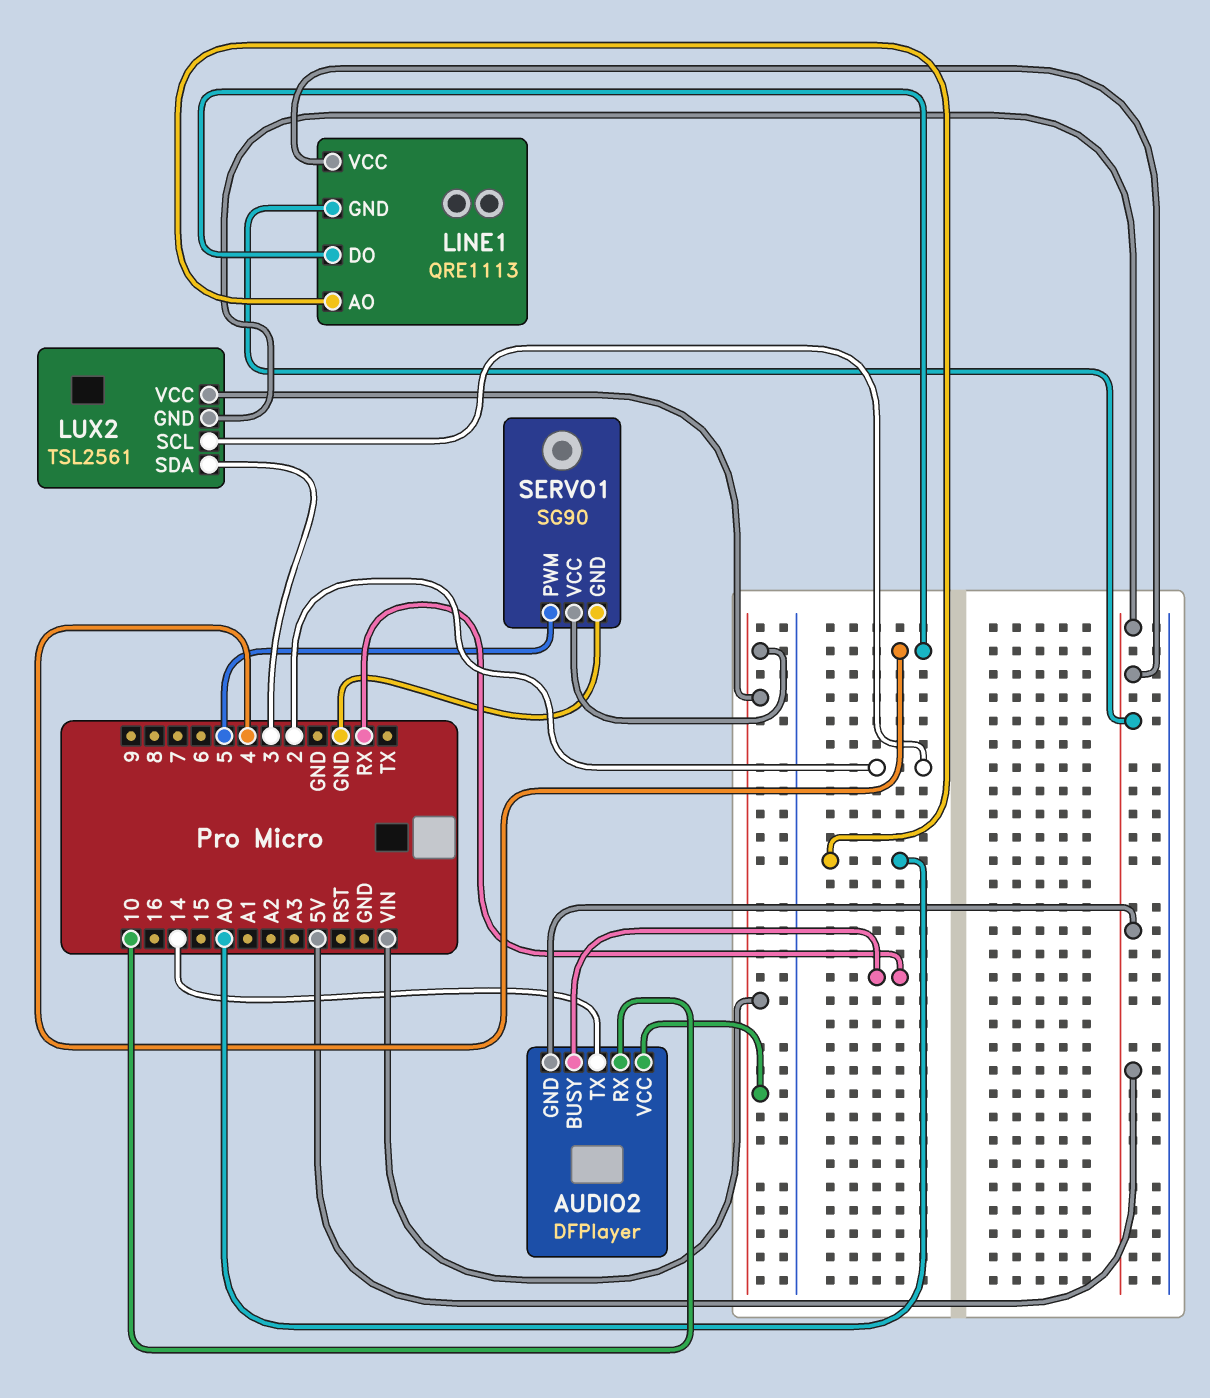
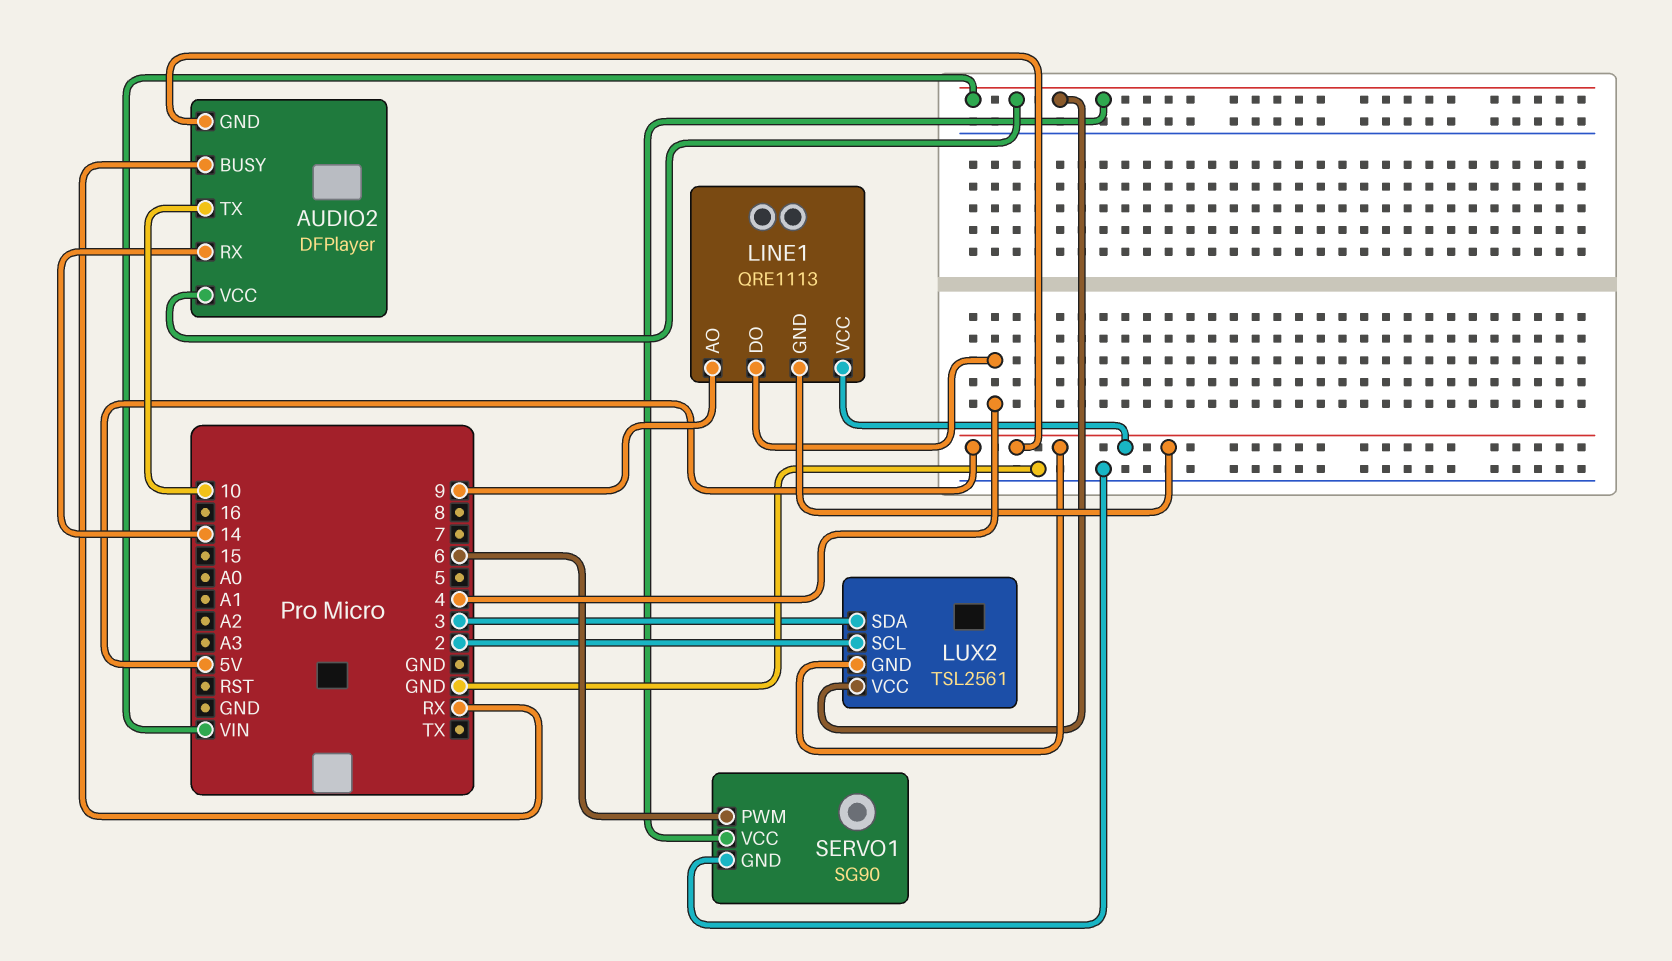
AUDIO2 pin RX: 10 -> 14
AUDIO2 pin TX: 14 -> 10
LINE1 pin AO: A0 -> 9
SERVO1 pin PWM: 5 -> 6

